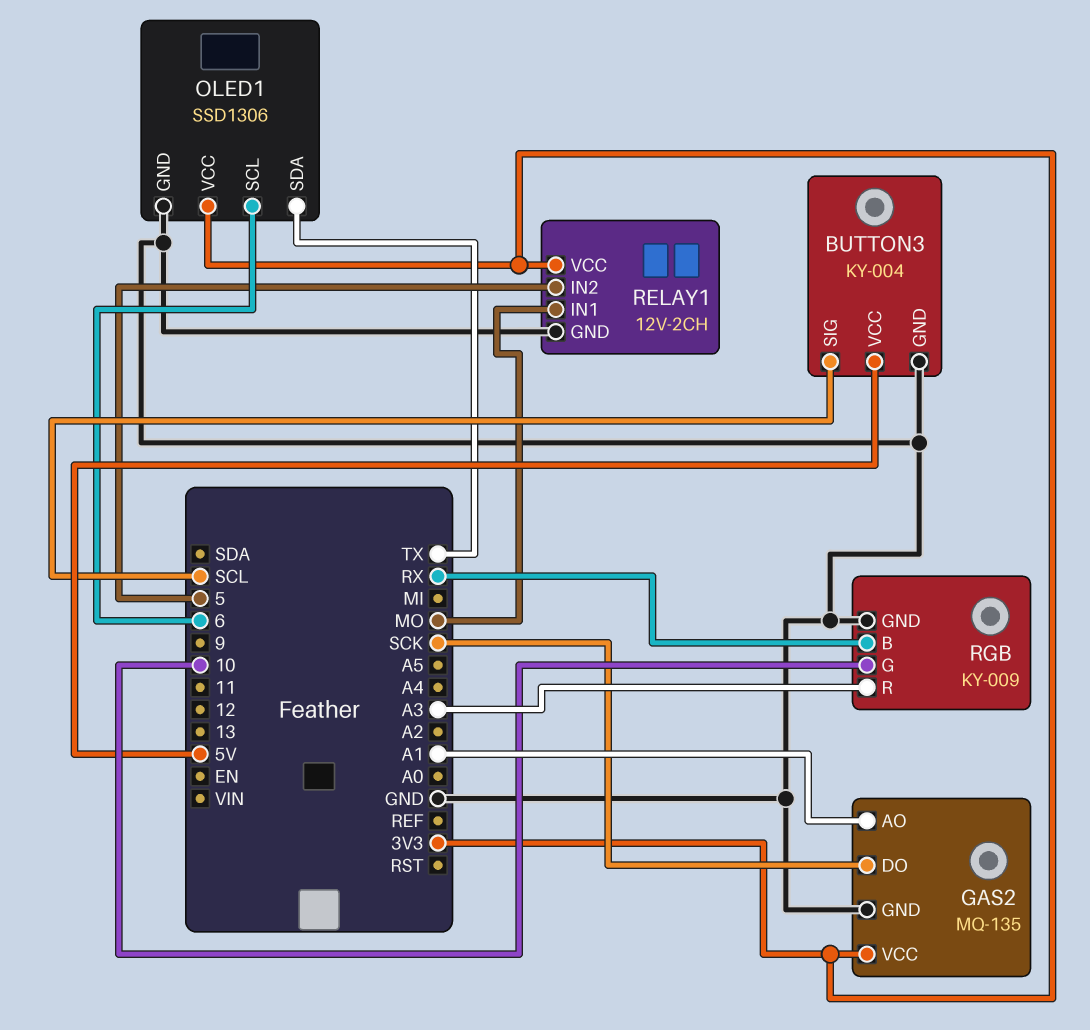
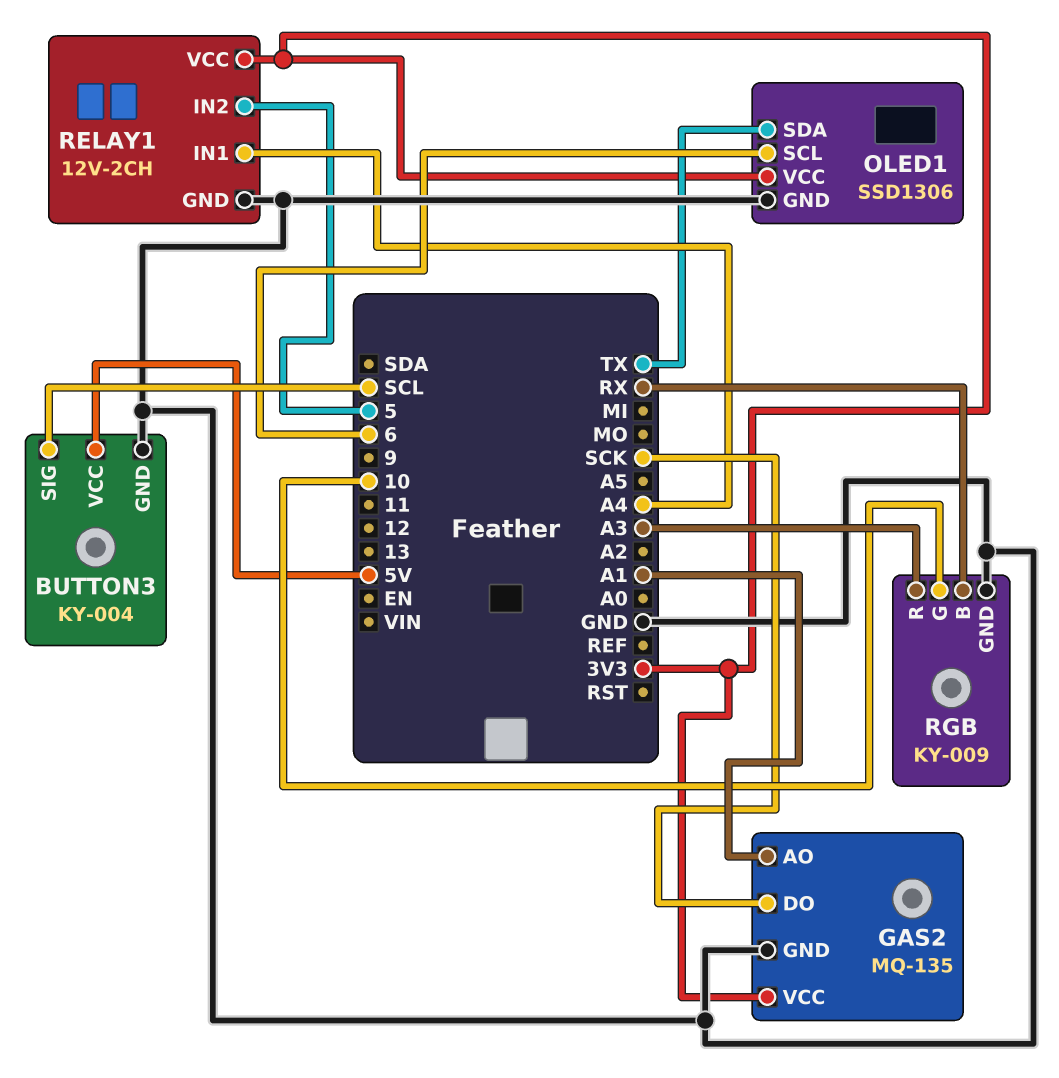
RELAY1 pin IN1: MO -> A4

